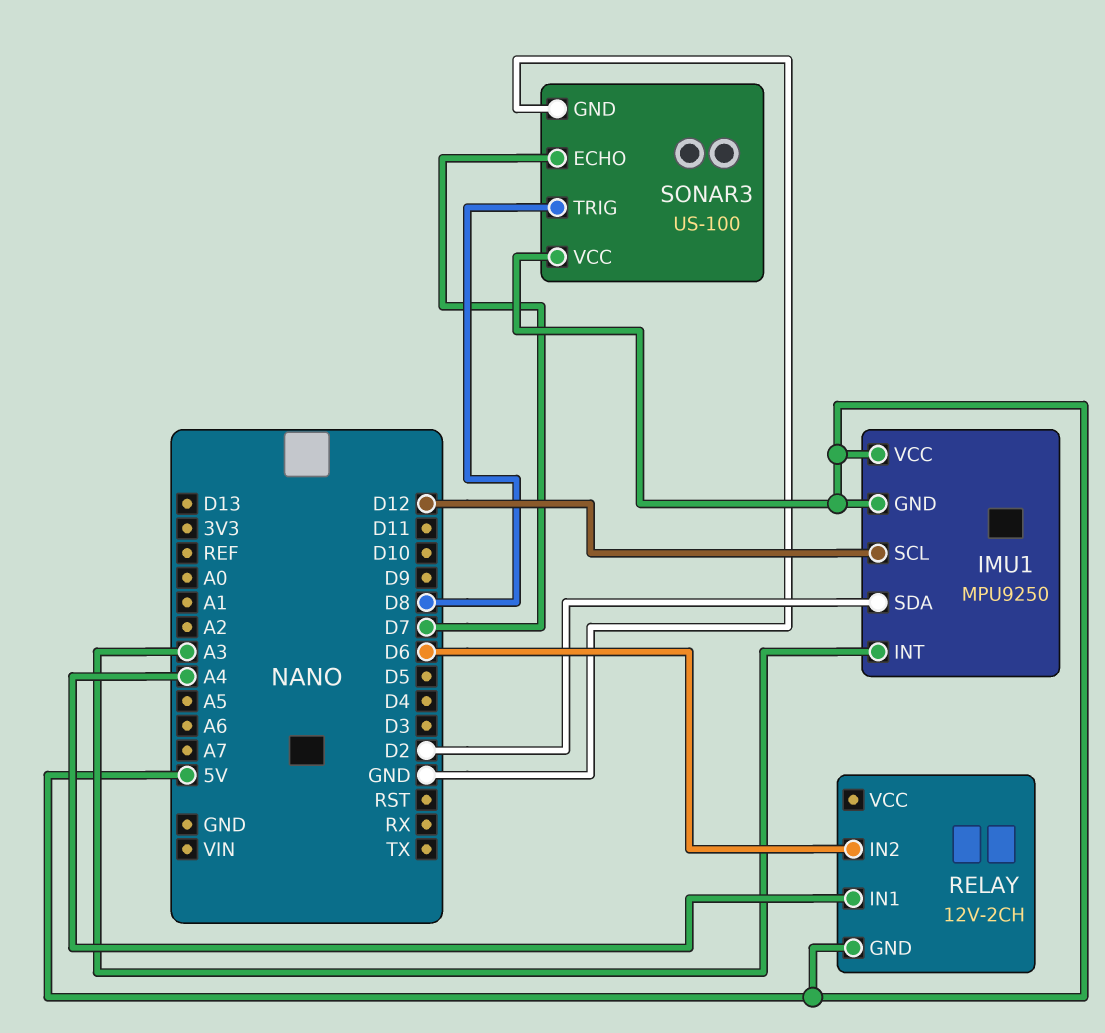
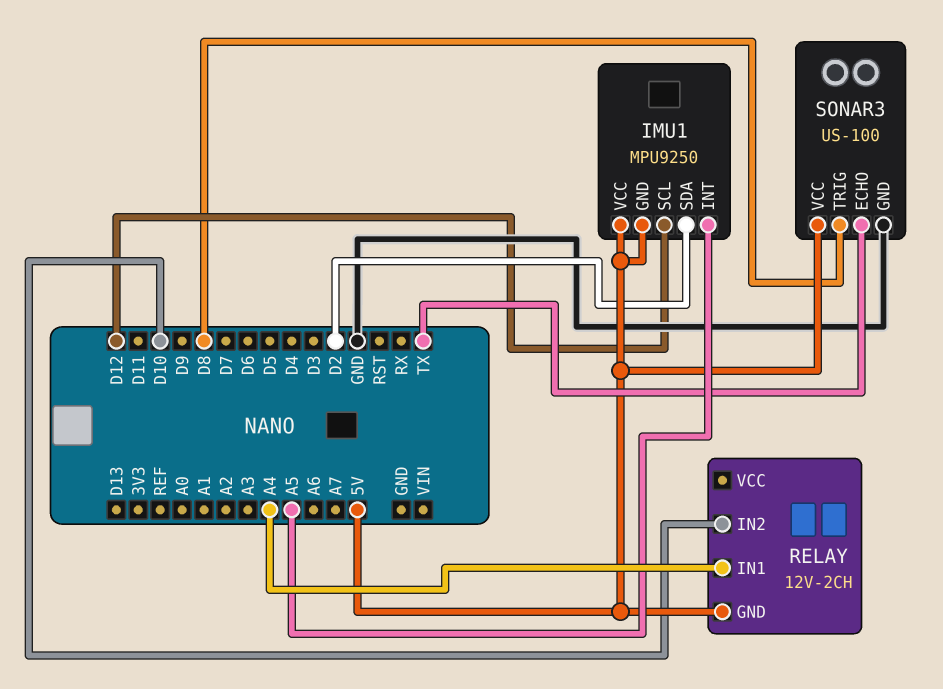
IMU1 pin INT: A3 -> A5
RELAY pin IN2: D6 -> D10
SONAR3 pin ECHO: D7 -> TX

